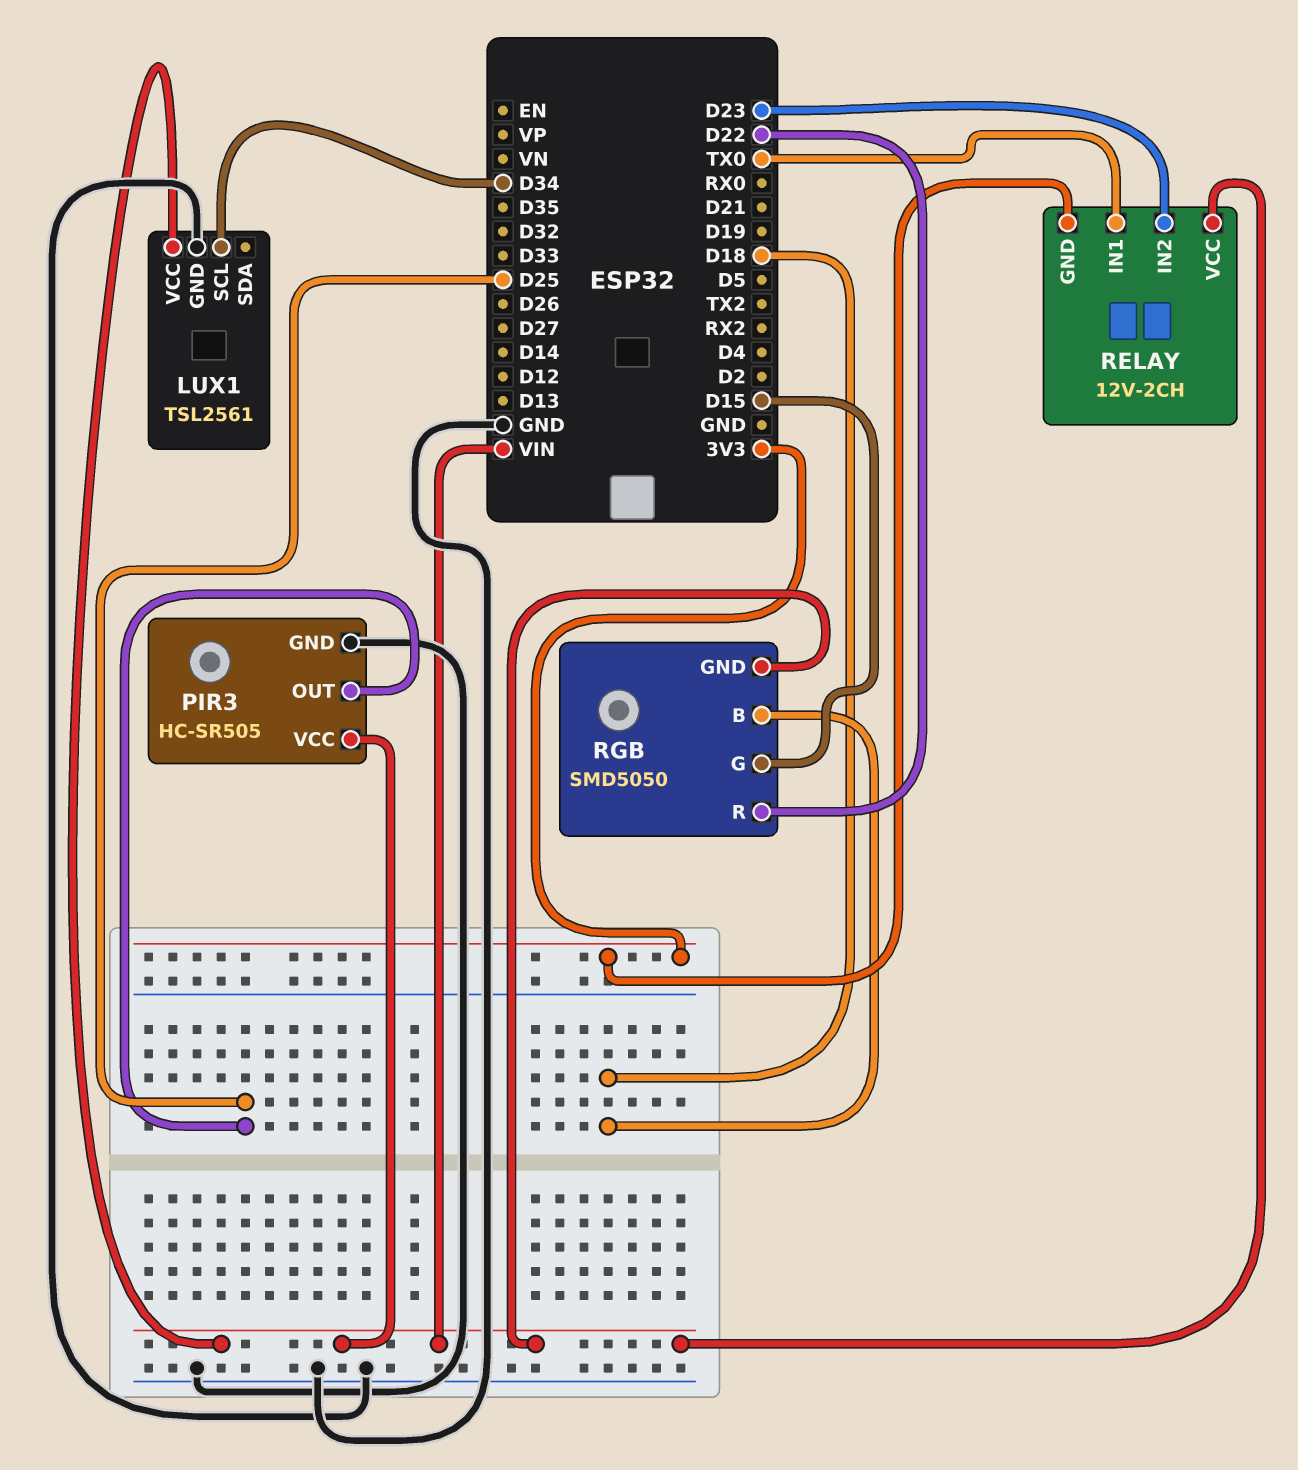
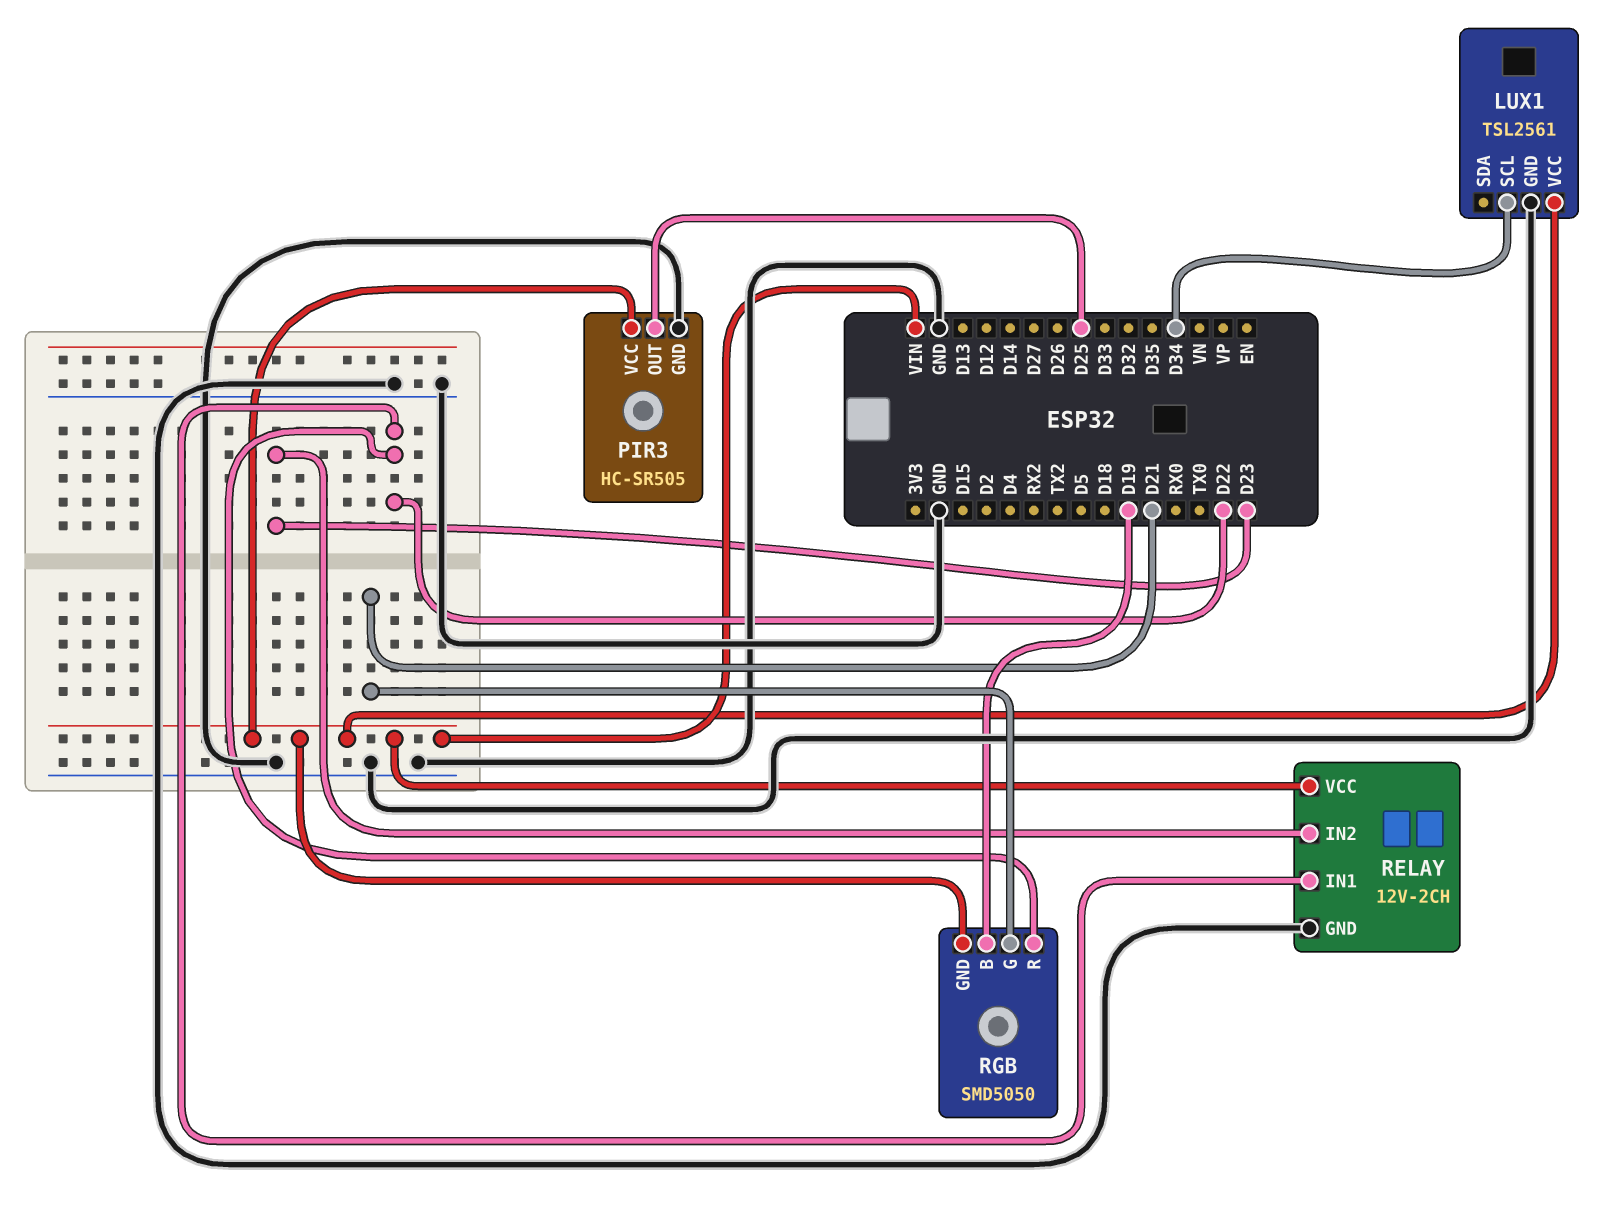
RELAY pin GND: 3V3 -> GND
RELAY pin IN1: TX0 -> D22
RGB pin B: D18 -> D19
RGB pin G: D15 -> D21

